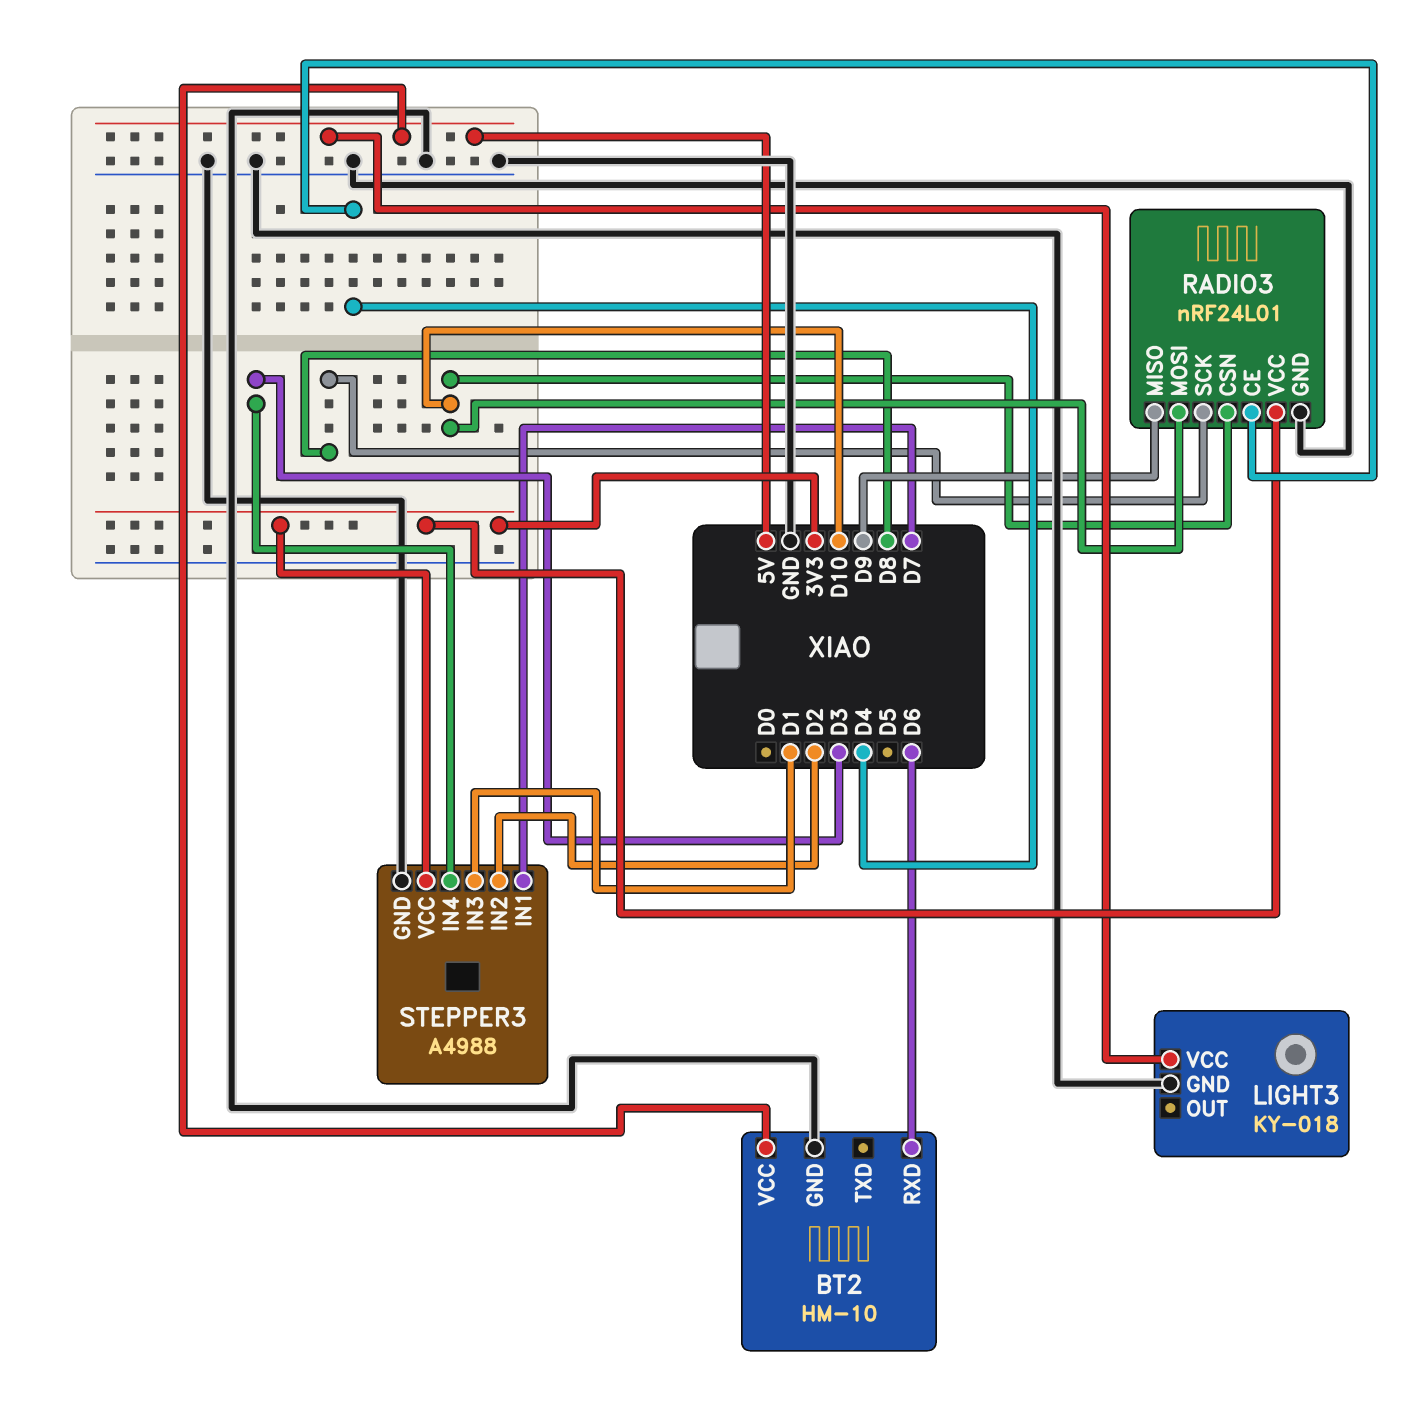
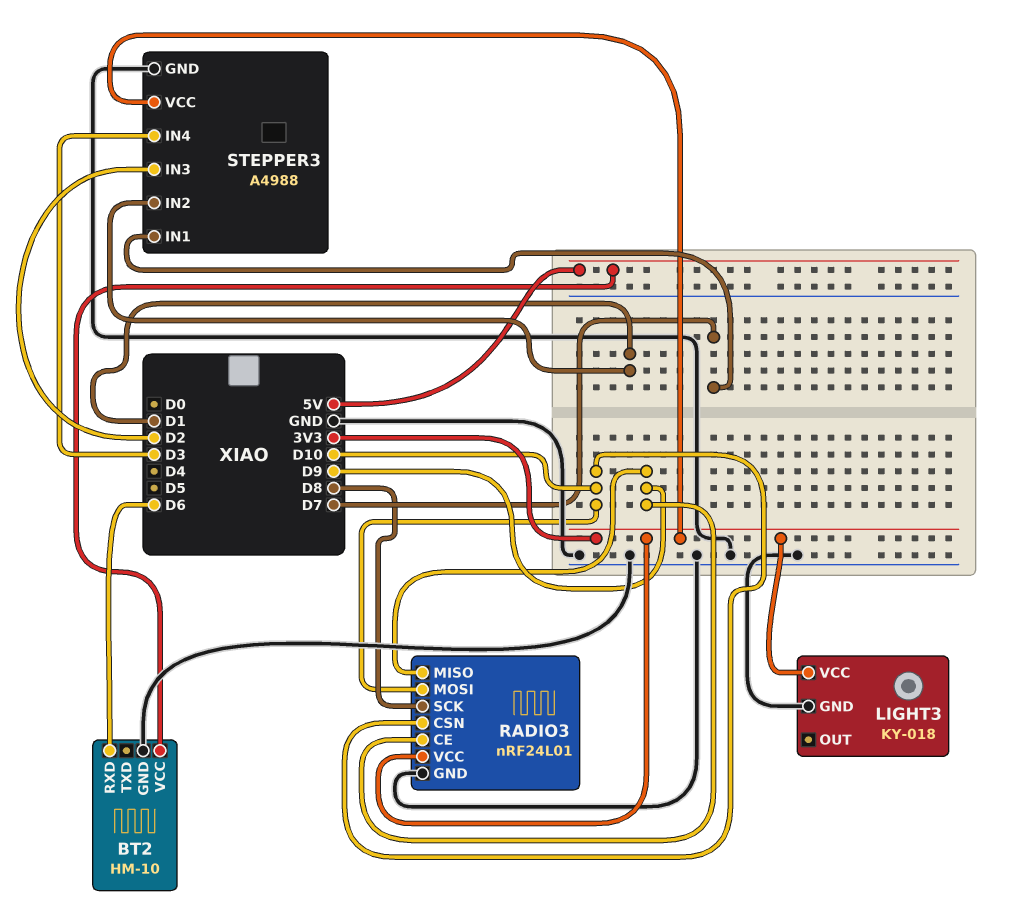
LIGHT3 pin VCC: 5V -> 3V3
RADIO3 pin CE: D4 -> D9
STEPPER3 pin IN2: D2 -> D1
STEPPER3 pin IN3: D1 -> D2

